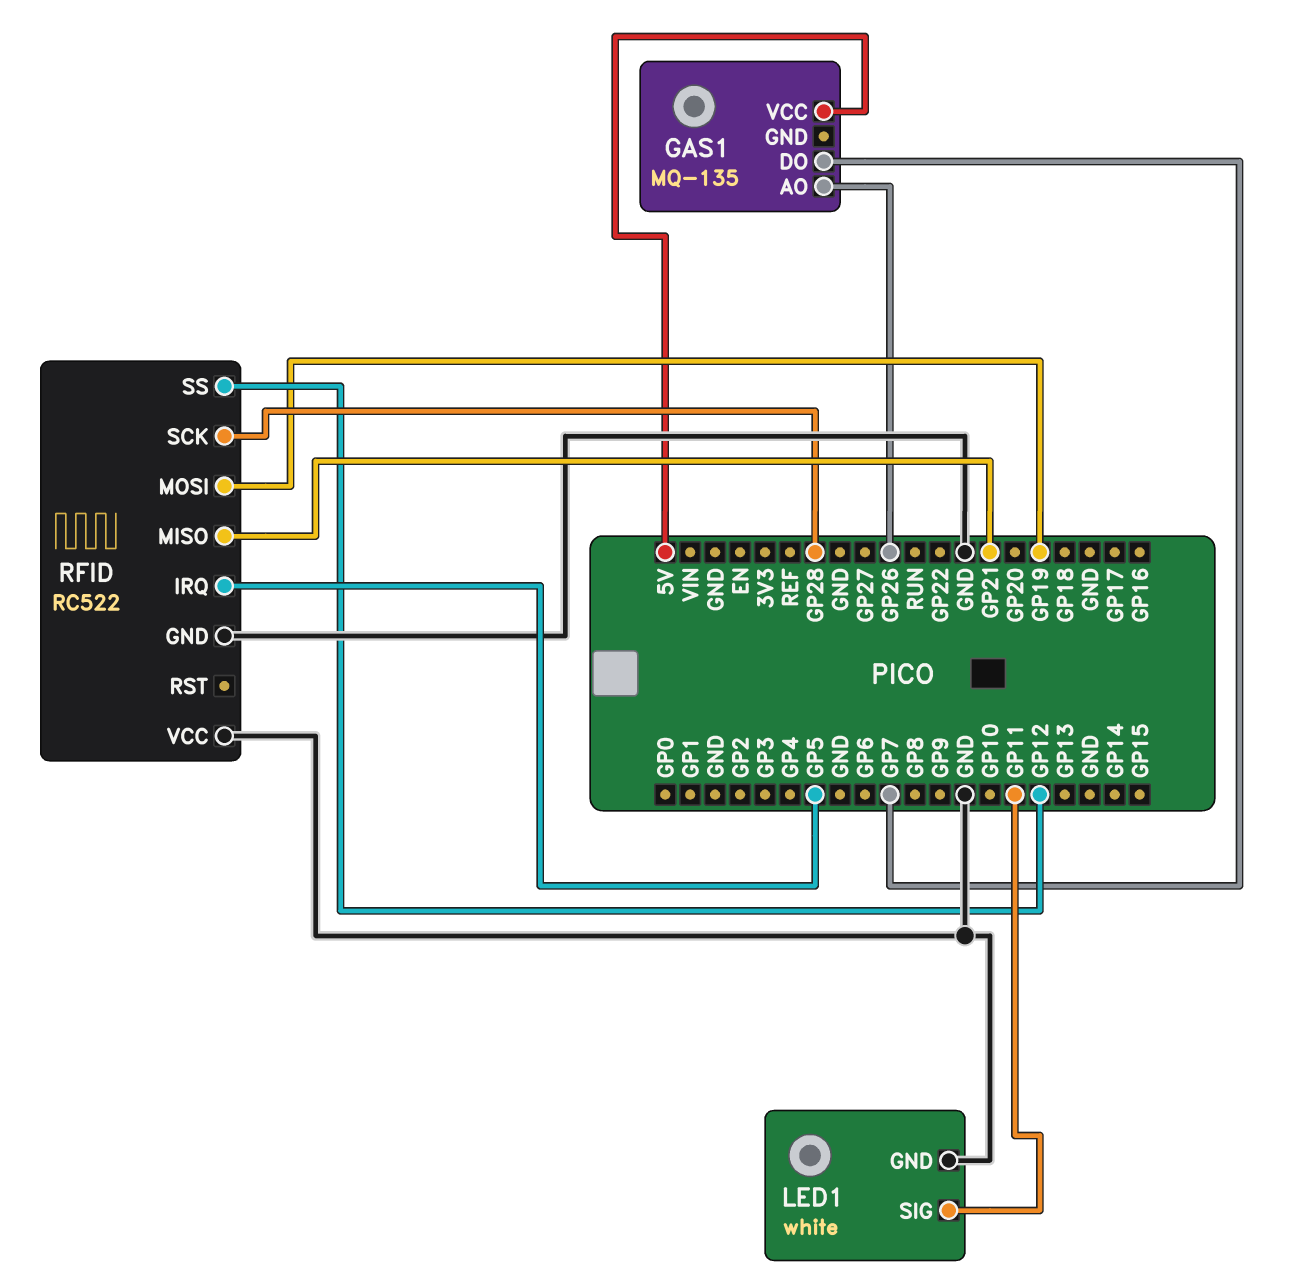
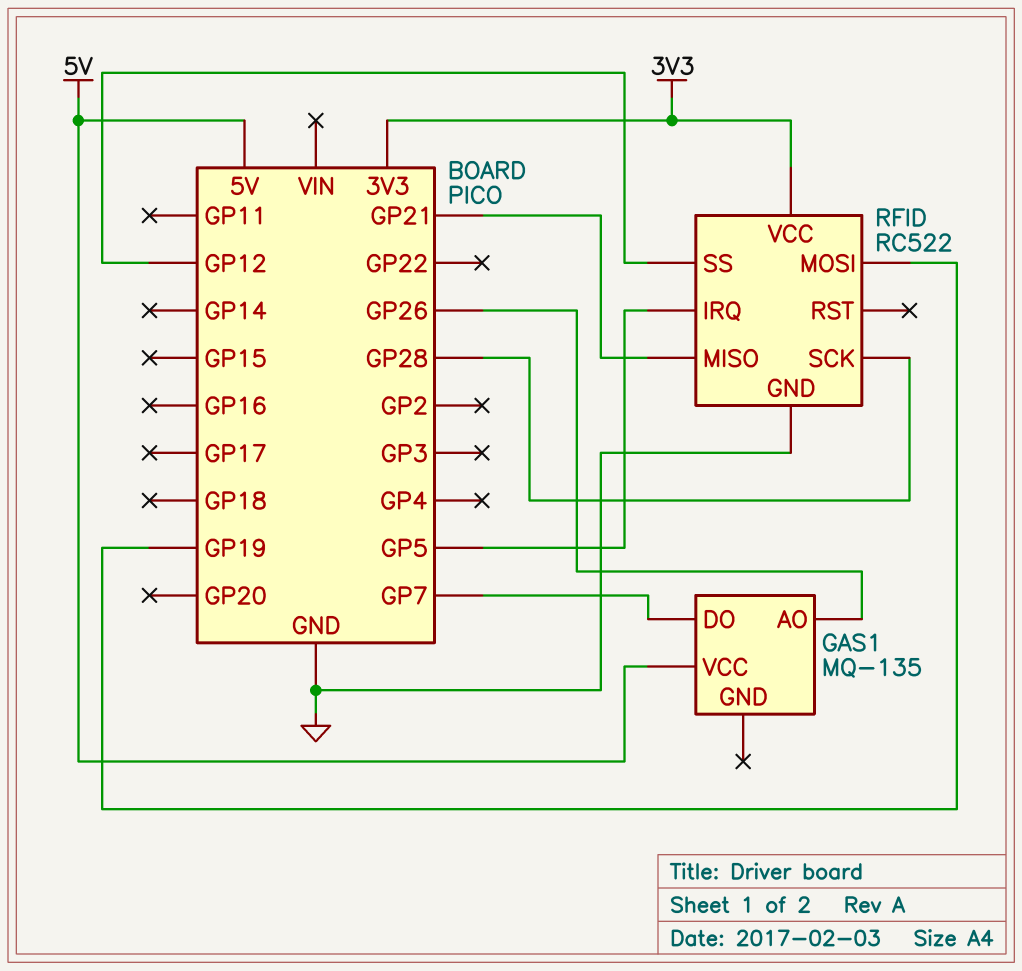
LED1: white -> none
LED1 pin GND: GND -> none
LED1 pin SIG: GP11 -> none
RFID pin VCC: GND -> 3V3

